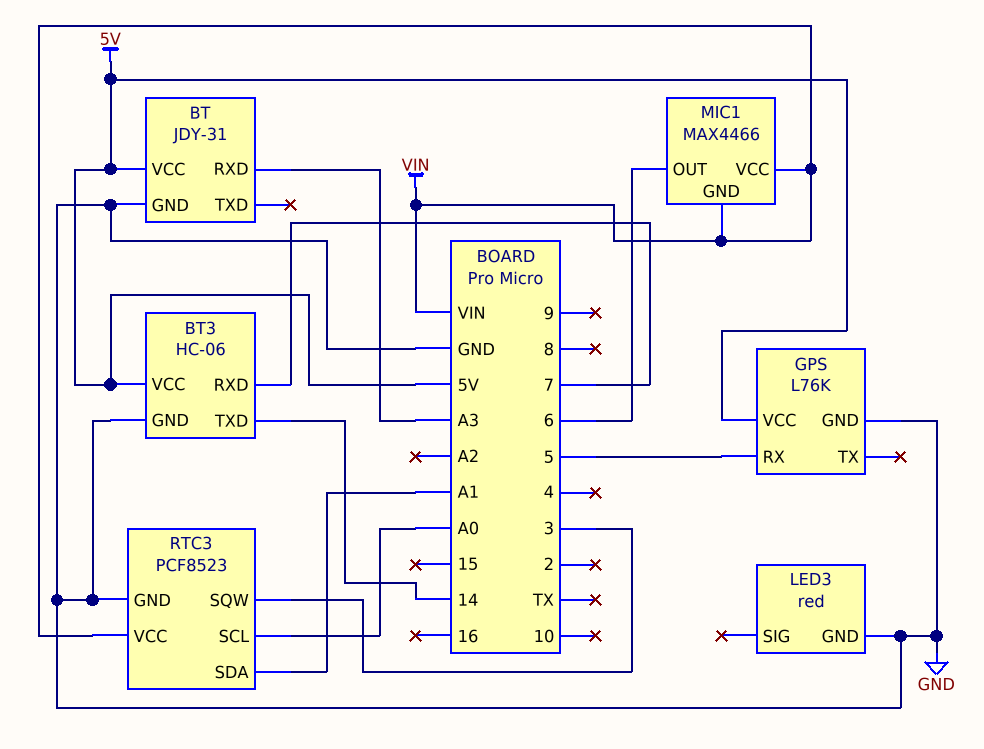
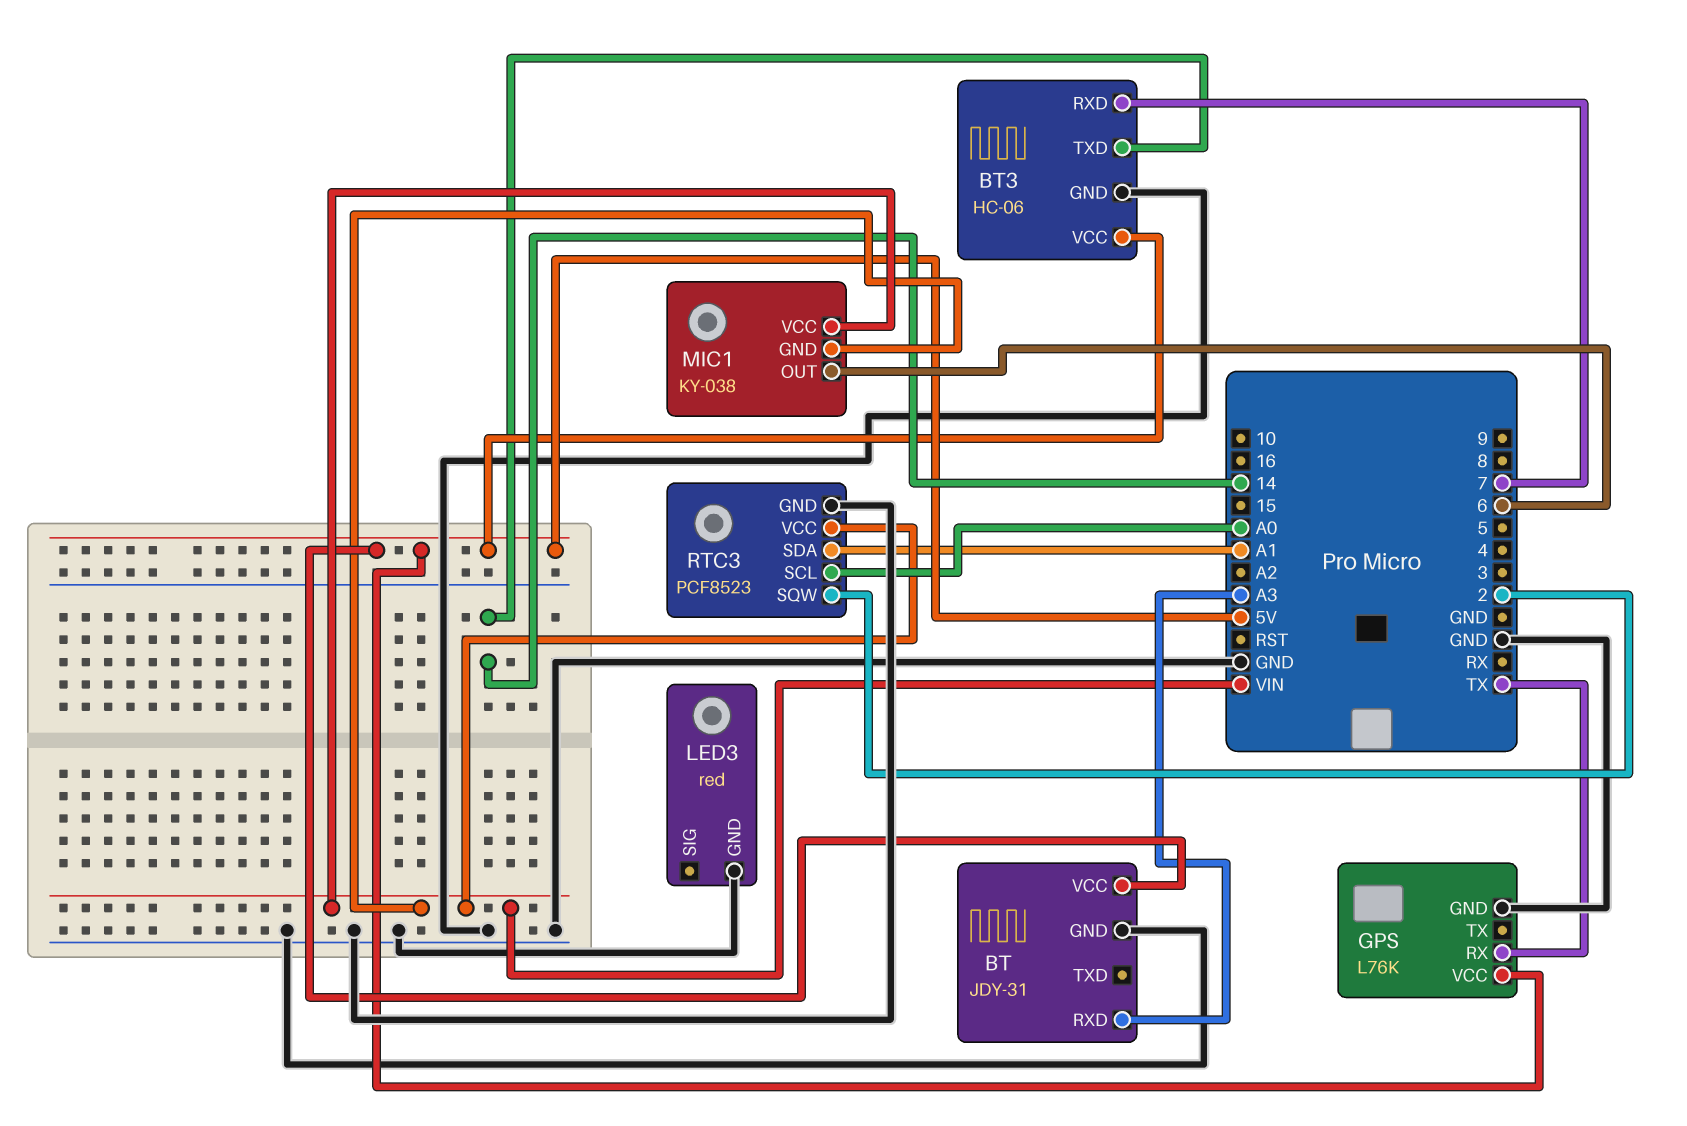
GPS pin RX: 5 -> TX
MIC1: MAX4466 -> KY-038
RTC3 pin SQW: 3 -> 2

